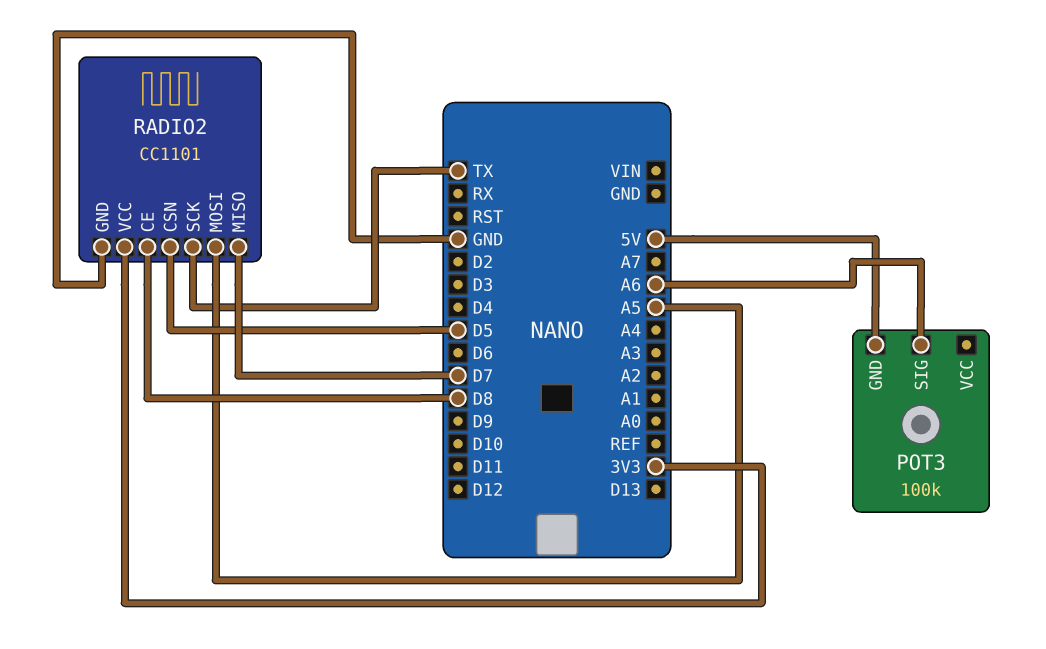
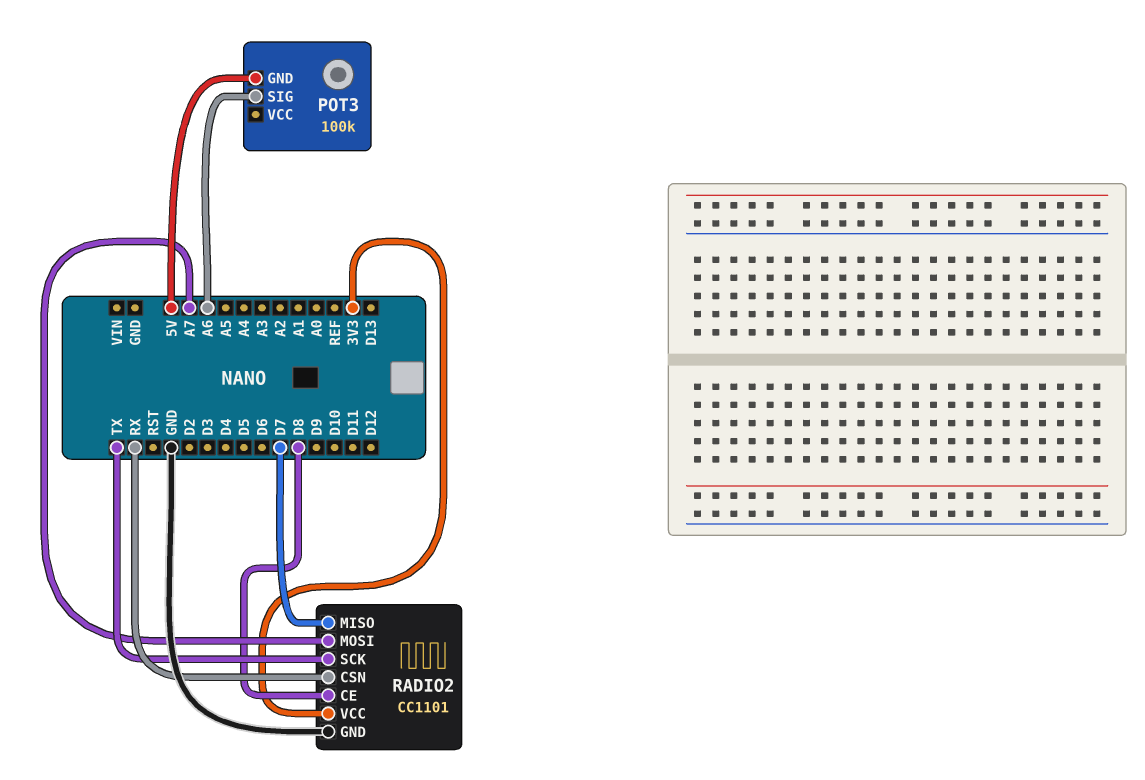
RADIO2 pin CSN: D5 -> RX
RADIO2 pin MOSI: A5 -> A7

